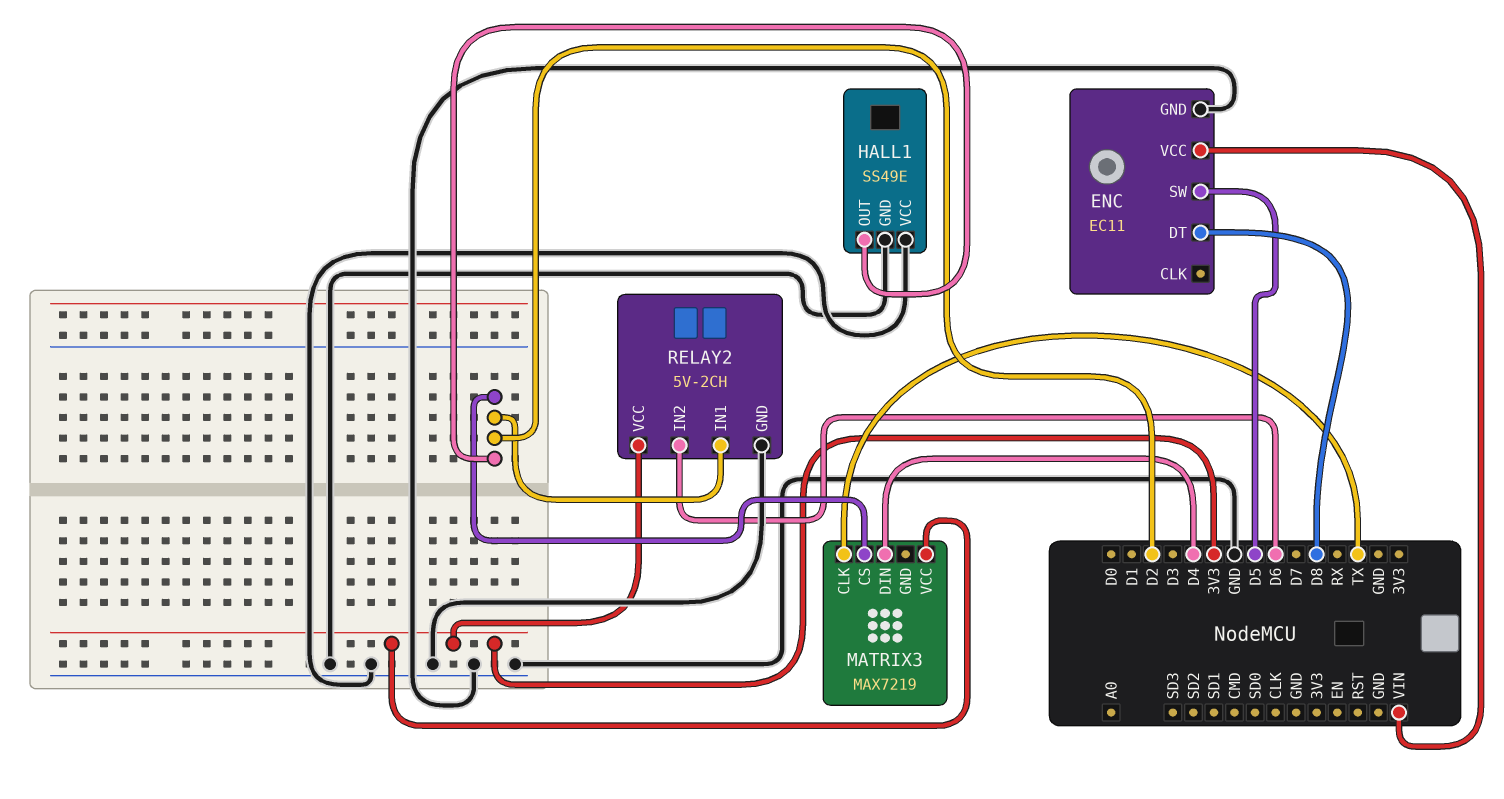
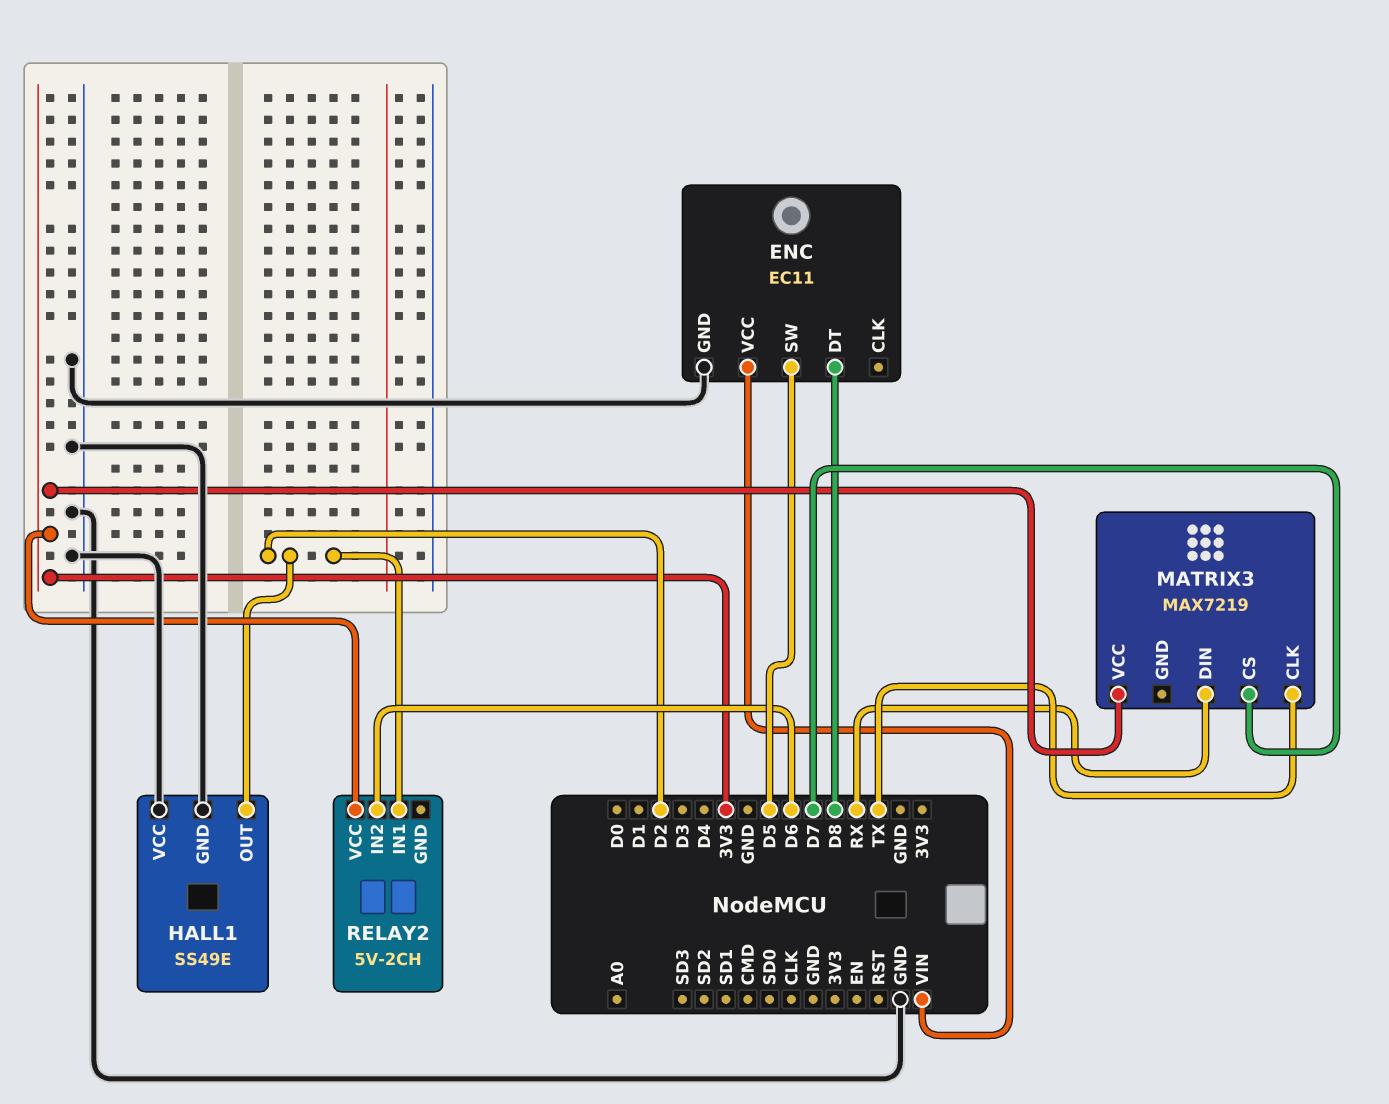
MATRIX3 pin CS: D2 -> D7
MATRIX3 pin DIN: D4 -> RX
RELAY2 pin GND: GND -> none

